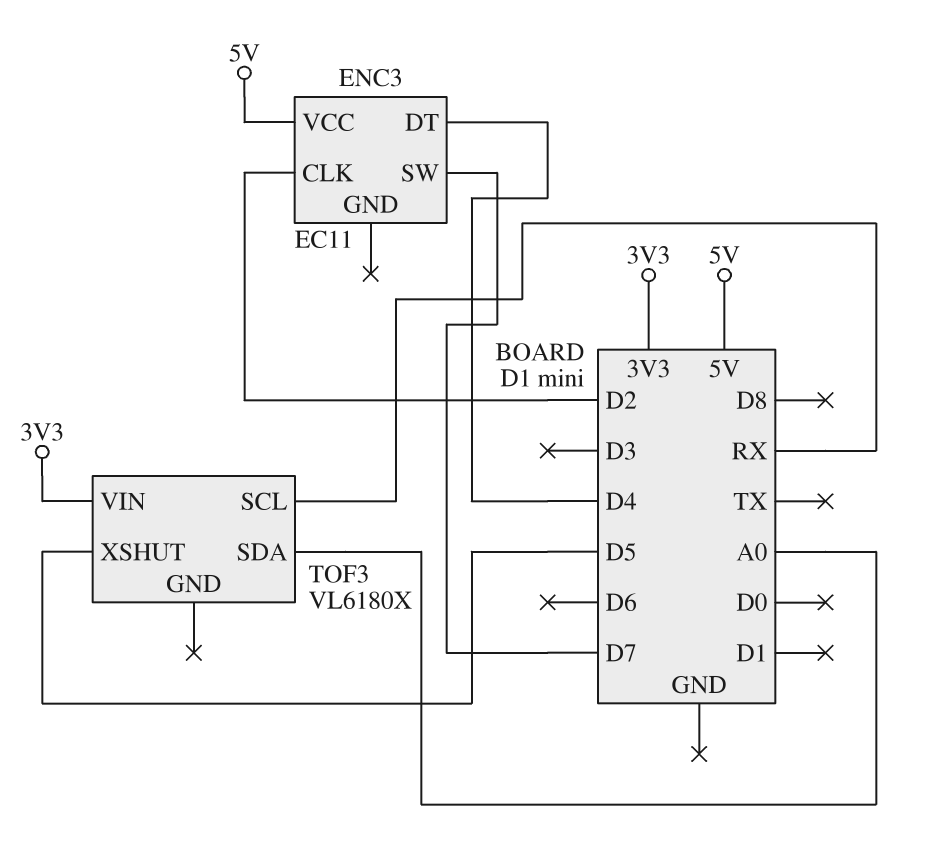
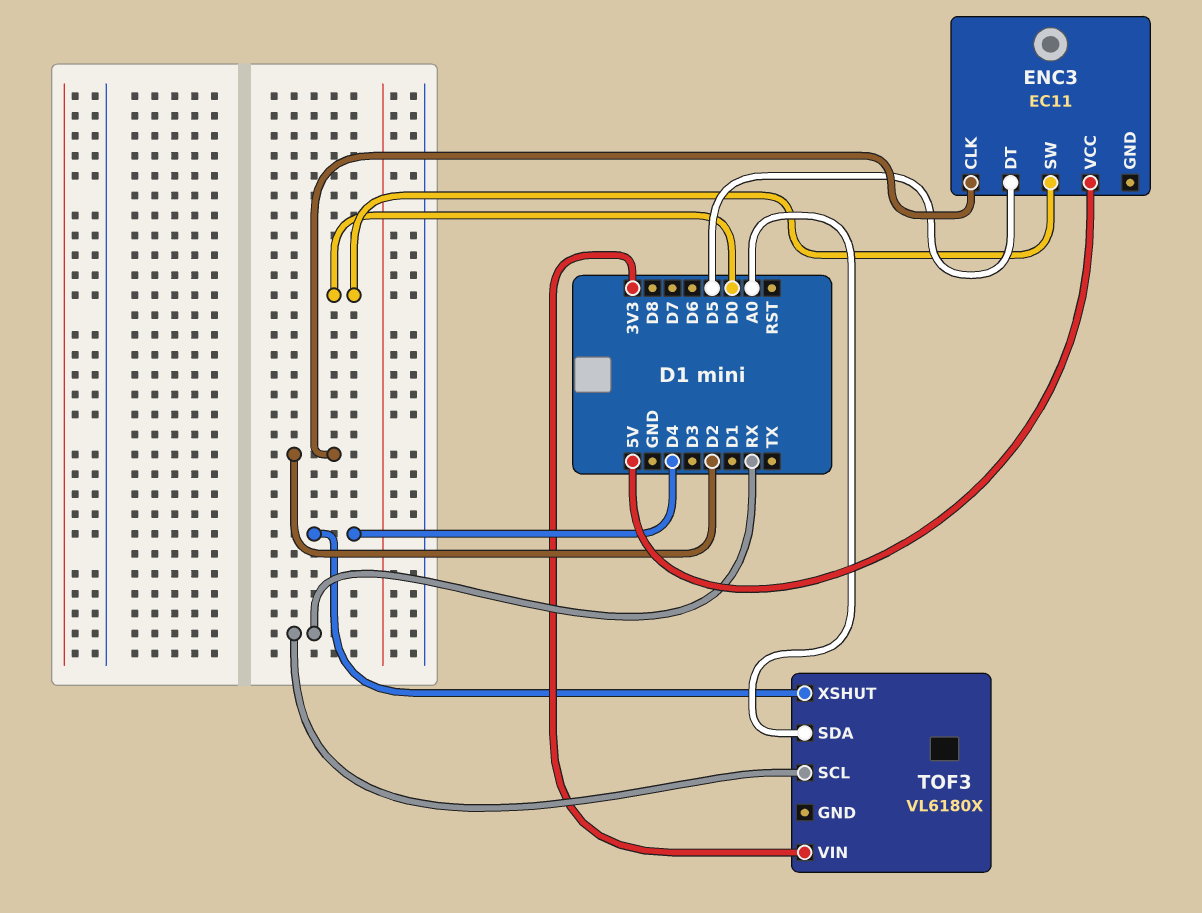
ENC3 pin DT: D4 -> D5
ENC3 pin SW: D7 -> D0
TOF3 pin XSHUT: D5 -> D4

